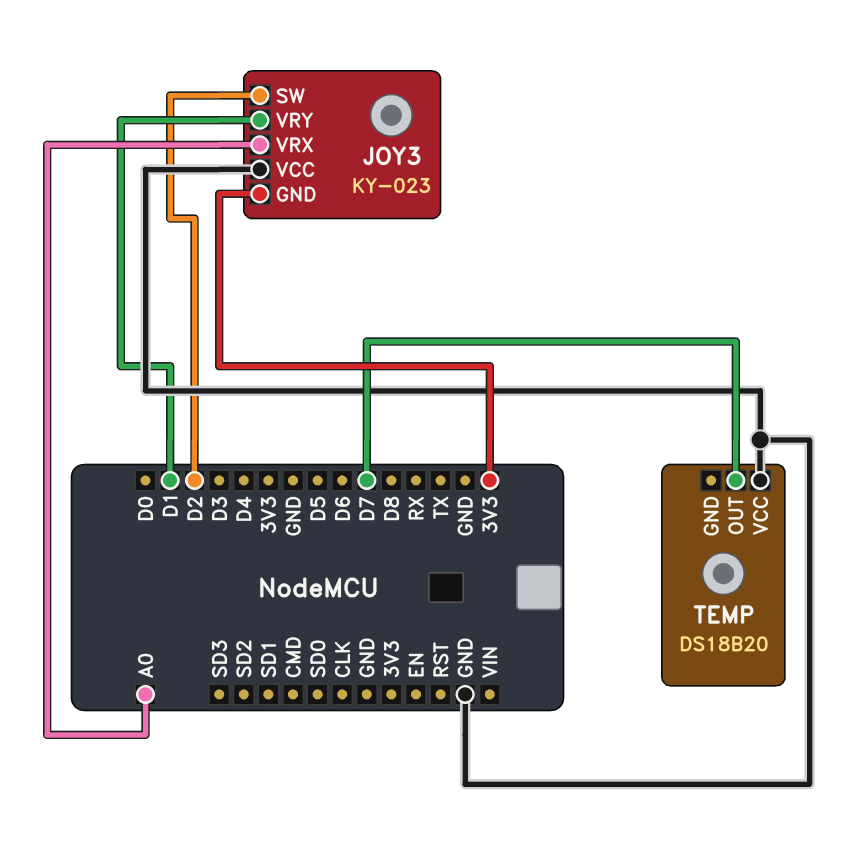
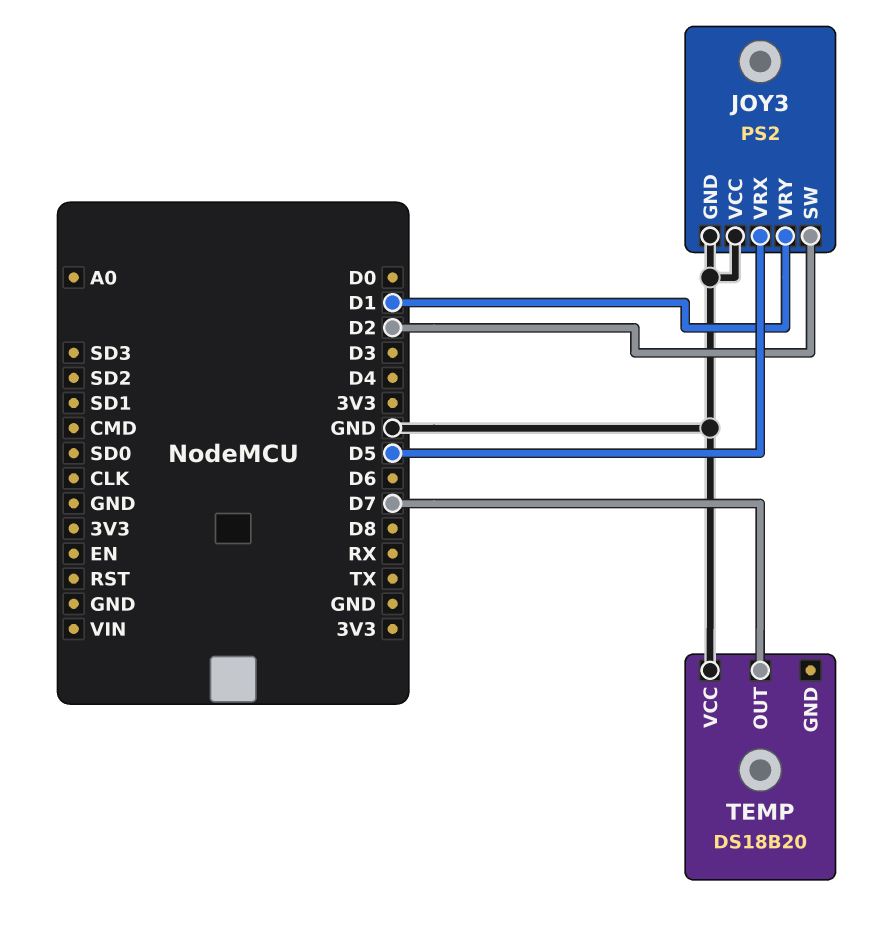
JOY3: KY-023 -> PS2
JOY3 pin GND: 3V3 -> GND
JOY3 pin VRX: A0 -> D5

